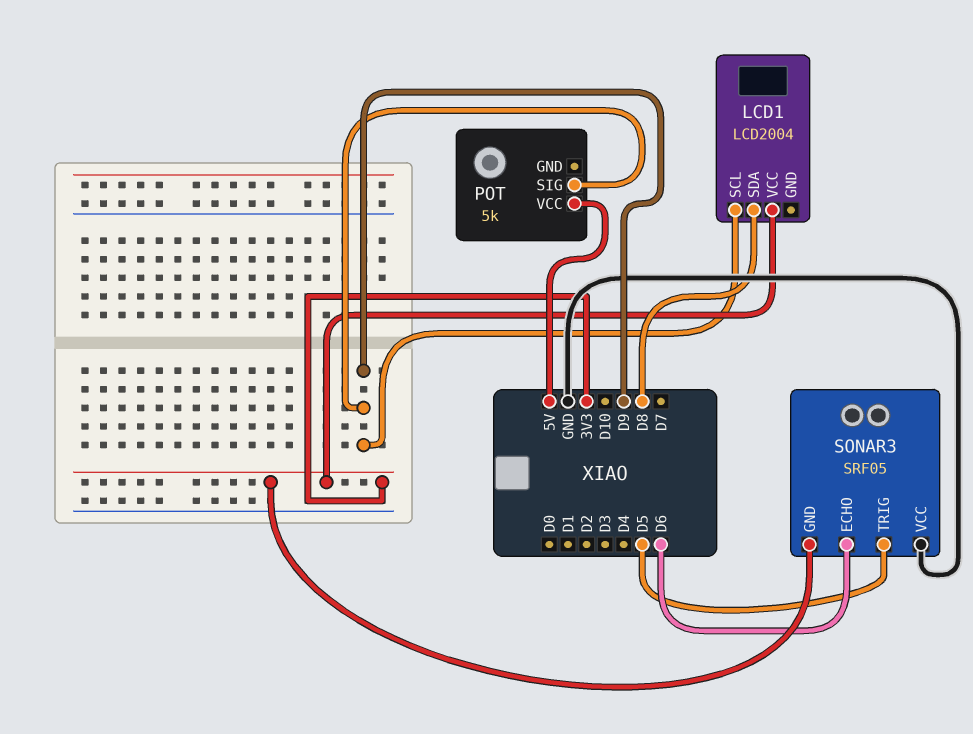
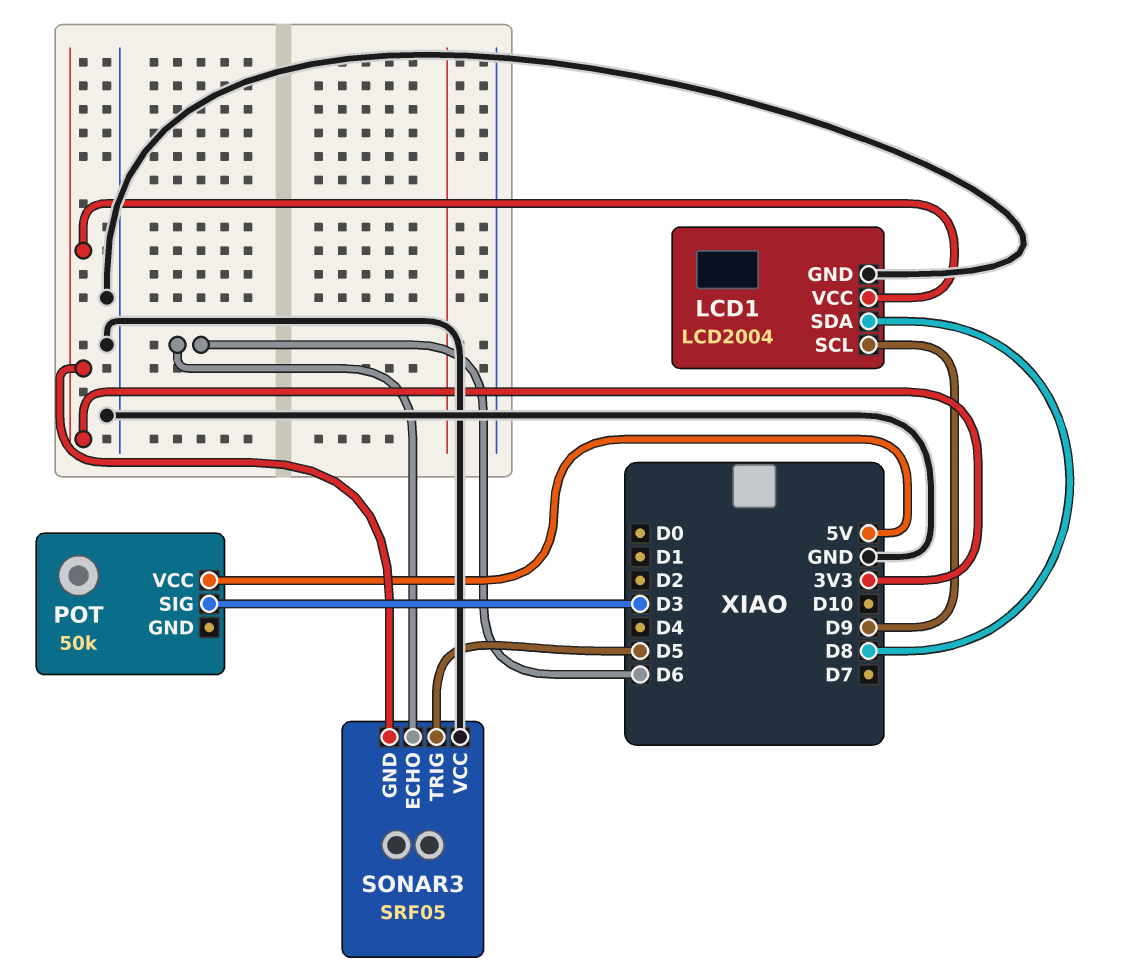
LCD1 pin GND: none -> GND
POT: 5k -> 50k
POT pin SIG: D9 -> D3

